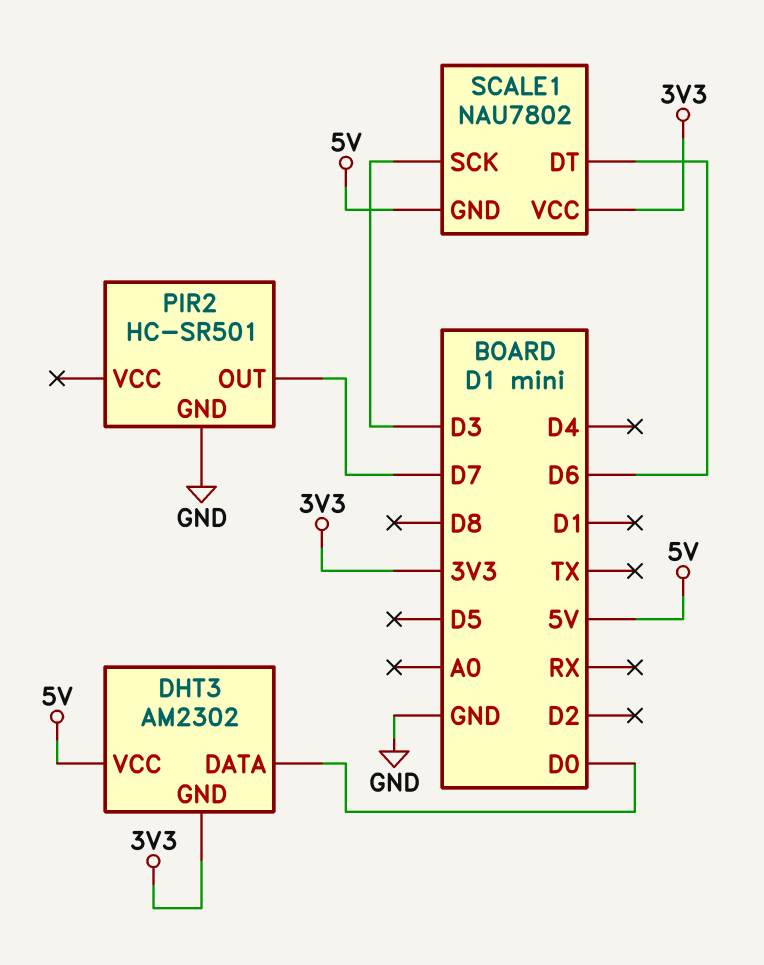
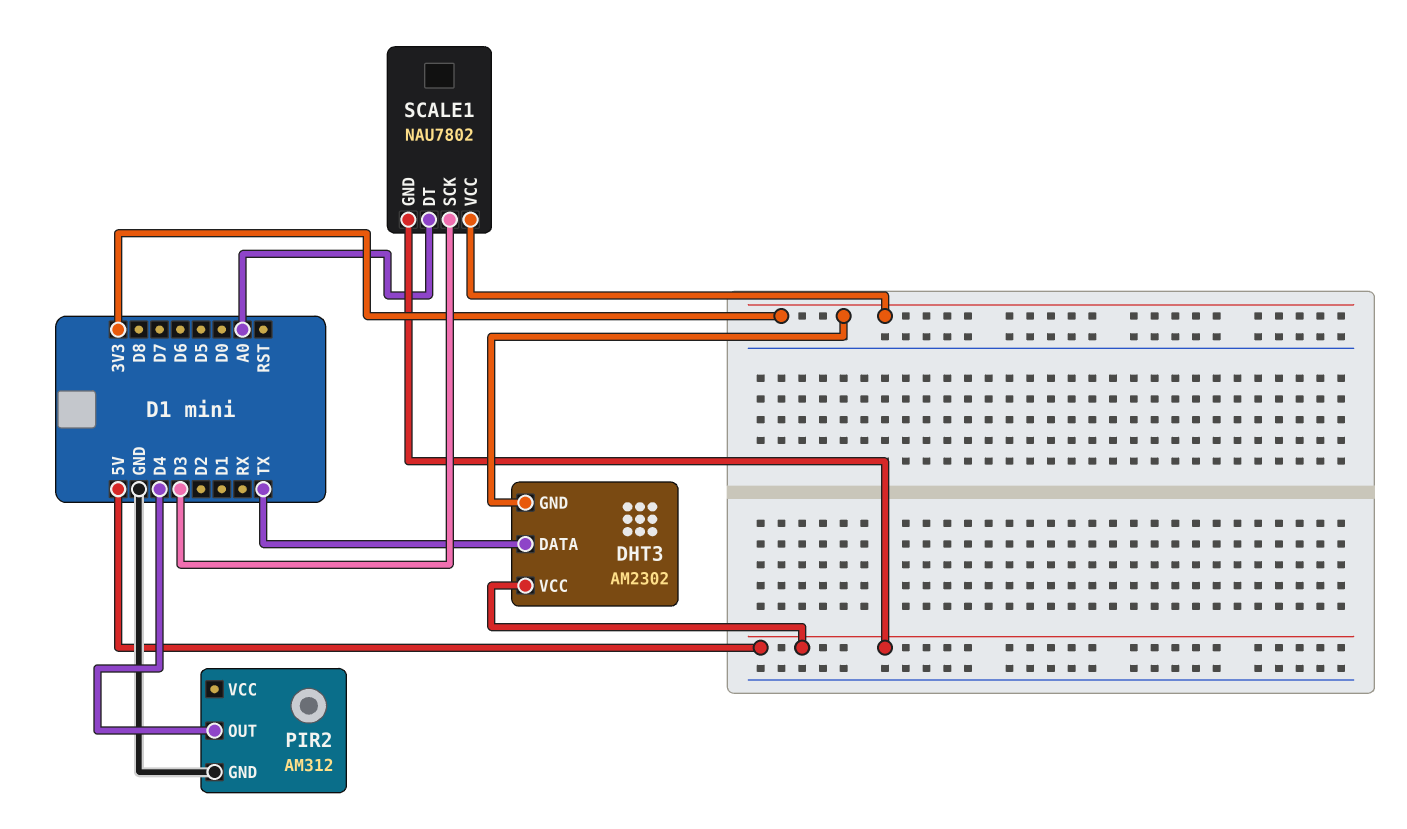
DHT3 pin DATA: D0 -> TX
PIR2: HC-SR501 -> AM312
PIR2 pin OUT: D7 -> D4
SCALE1 pin DT: D6 -> A0

